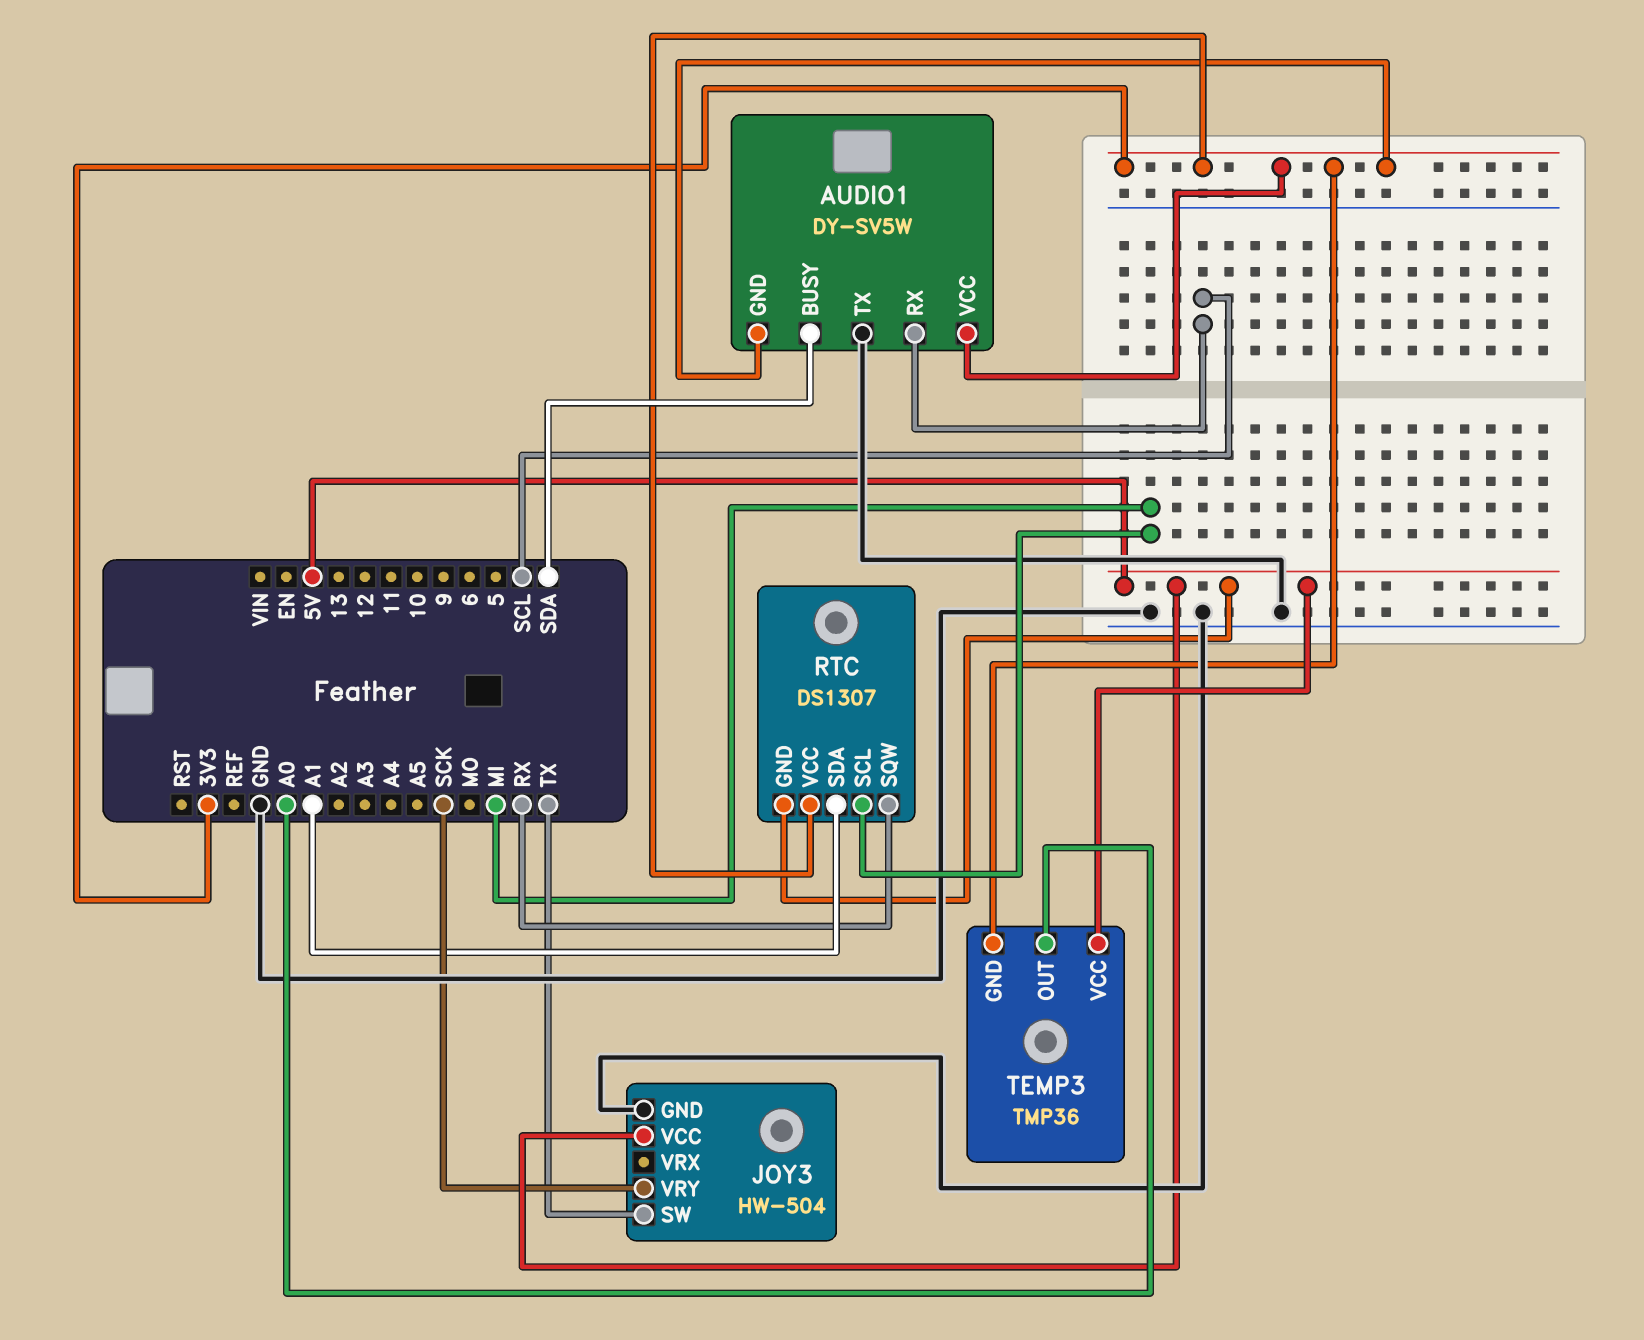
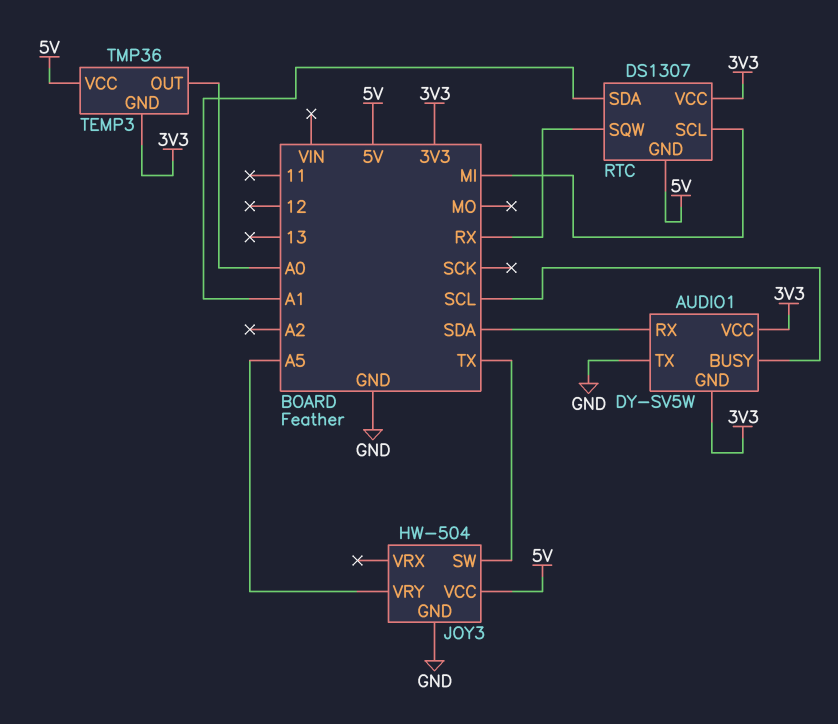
AUDIO1 pin BUSY: SDA -> SCL
AUDIO1 pin RX: SCL -> SDA
JOY3 pin VRY: SCK -> A5

